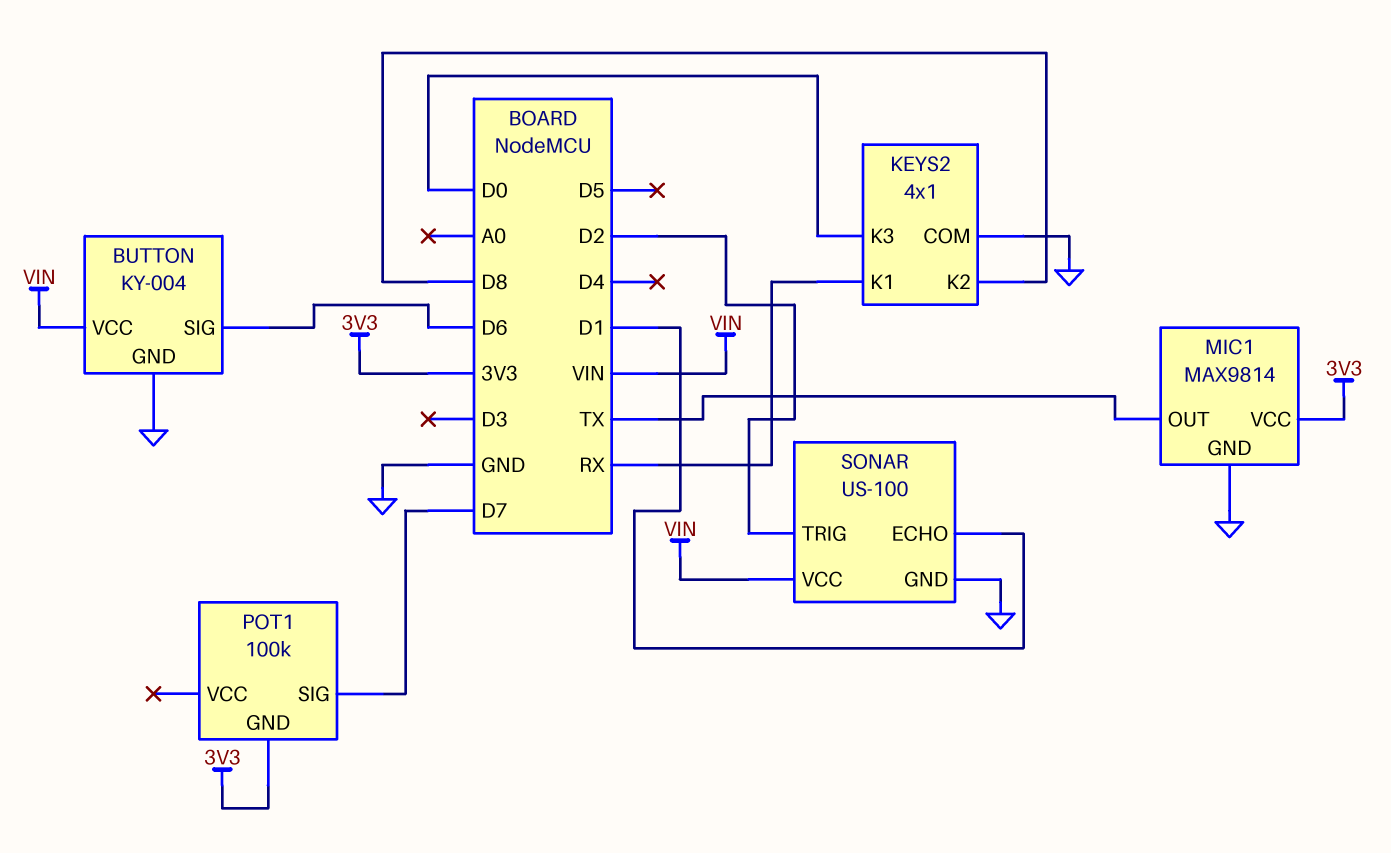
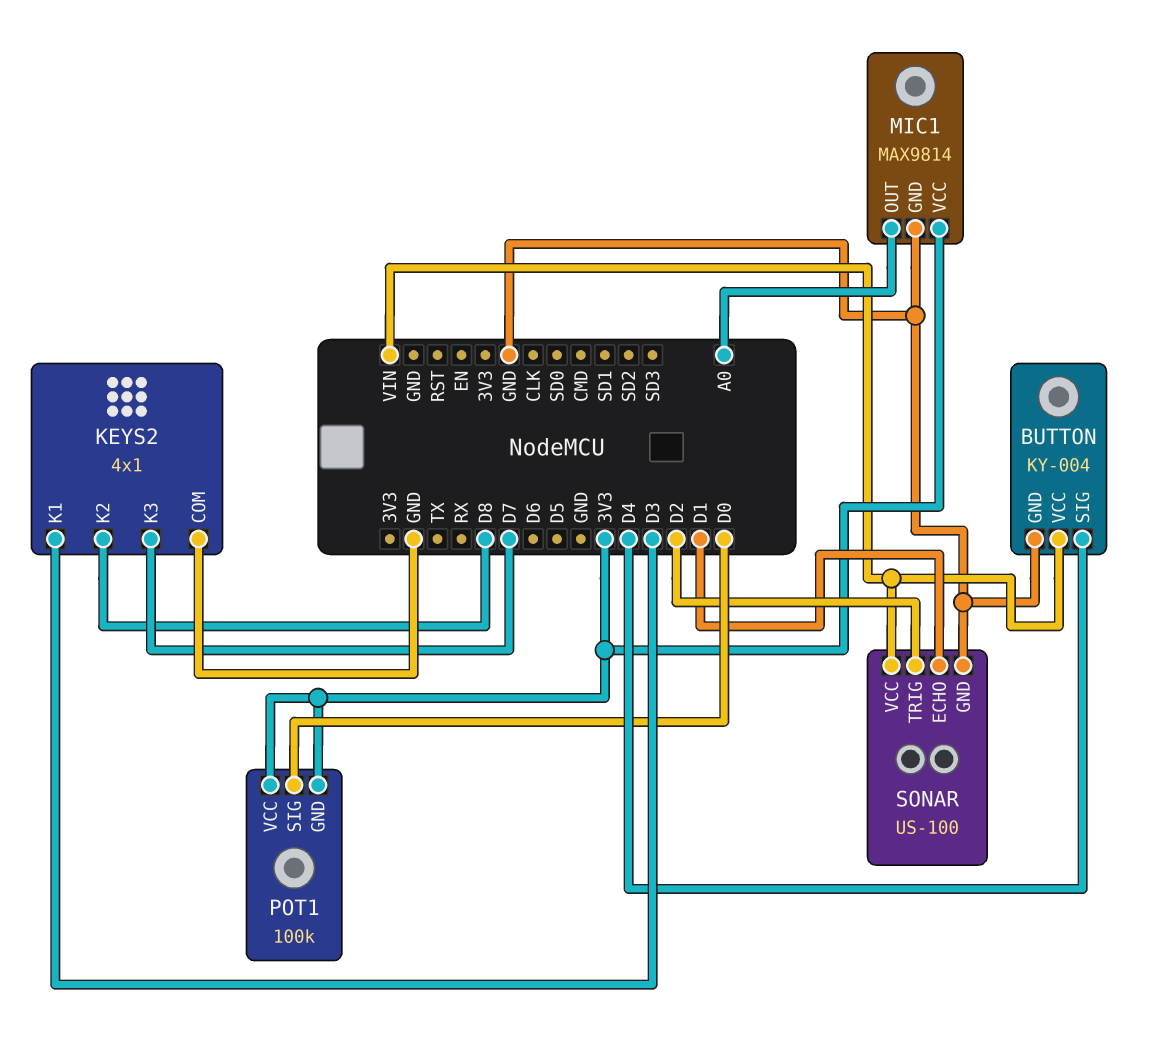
BUTTON pin SIG: D6 -> D4
KEYS2 pin K1: RX -> D3
KEYS2 pin K3: D0 -> D7
MIC1 pin OUT: TX -> A0
POT1 pin SIG: D7 -> D0
POT1 pin VCC: none -> 3V3

